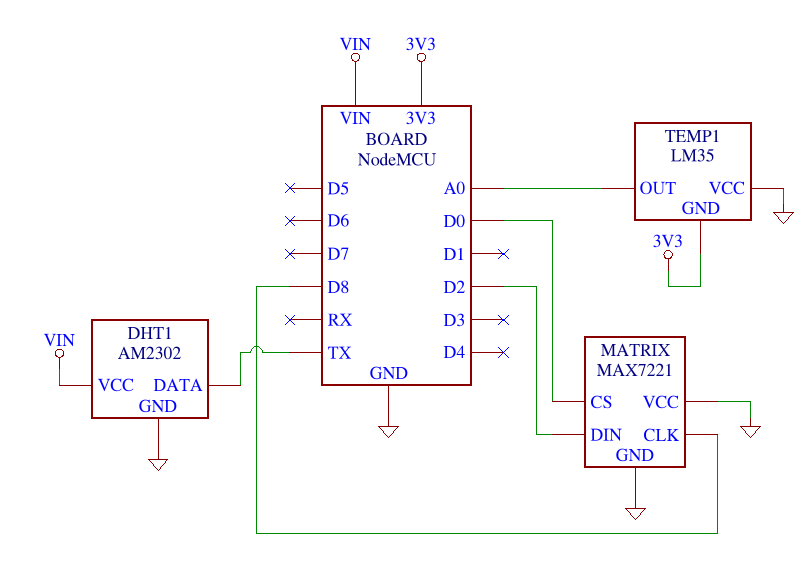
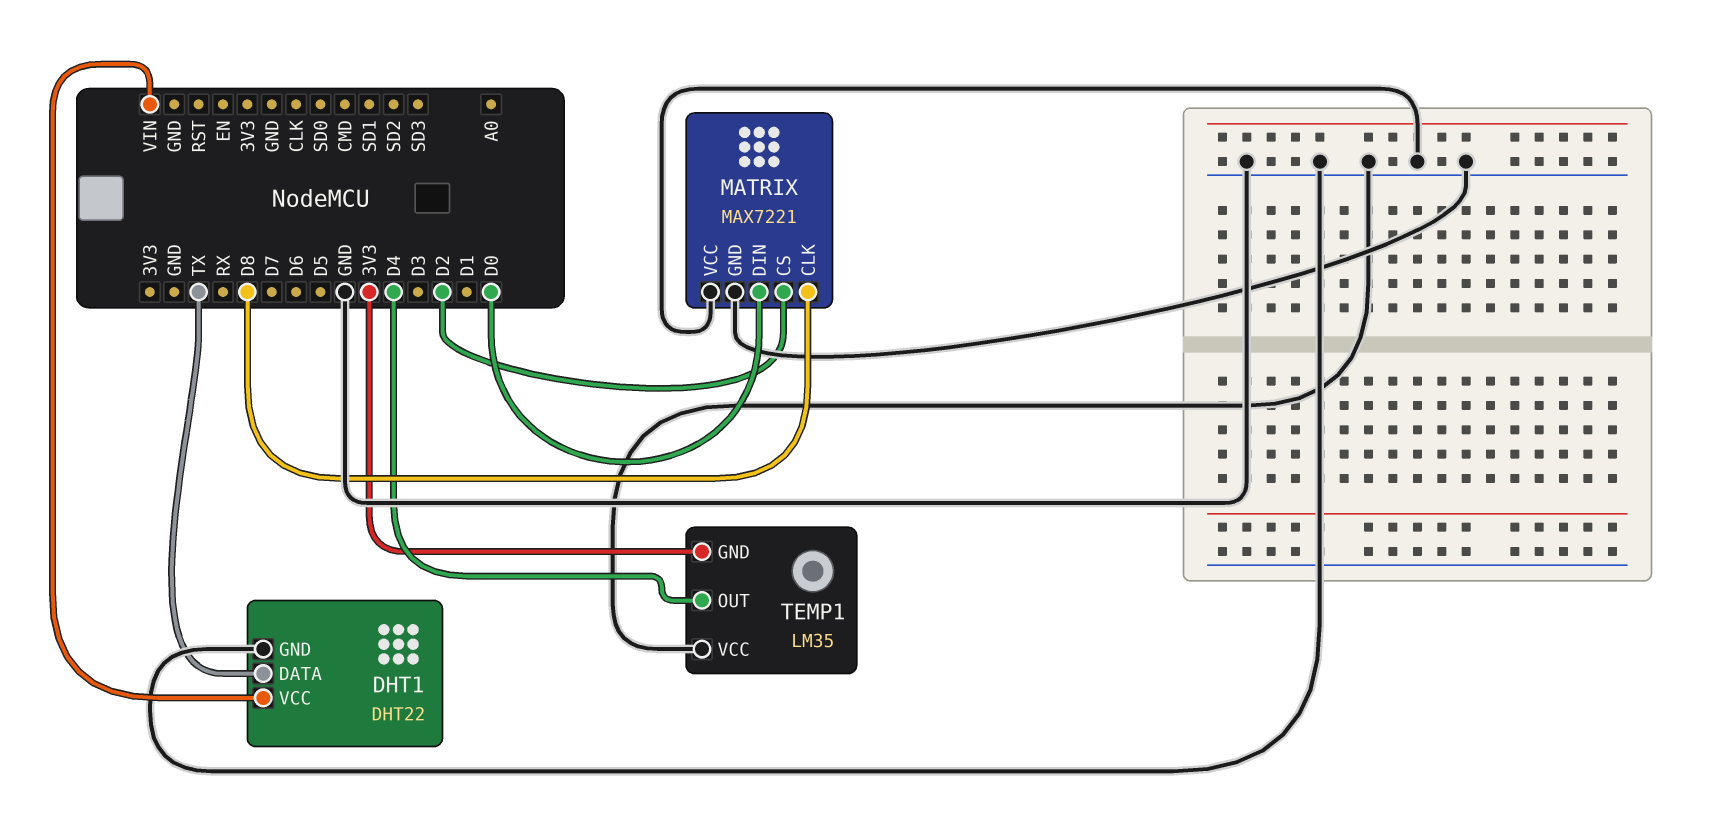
DHT1: AM2302 -> DHT22
MATRIX pin CS: D0 -> D2
MATRIX pin DIN: D2 -> D0
TEMP1 pin OUT: A0 -> D4

